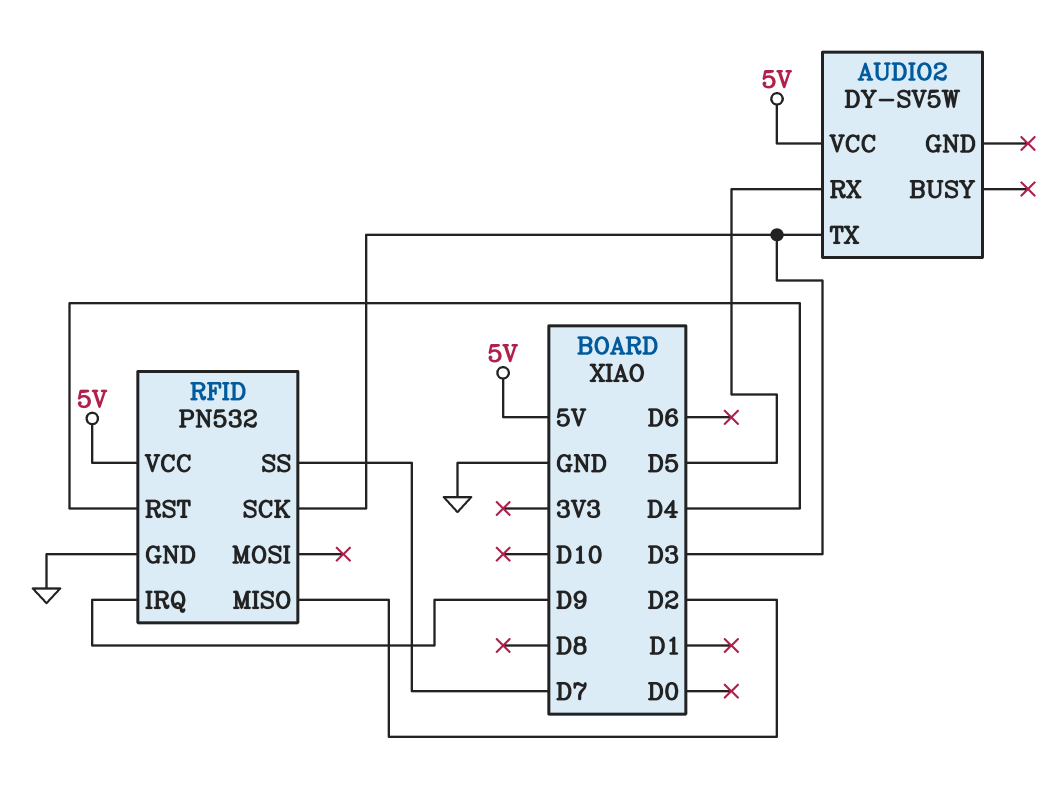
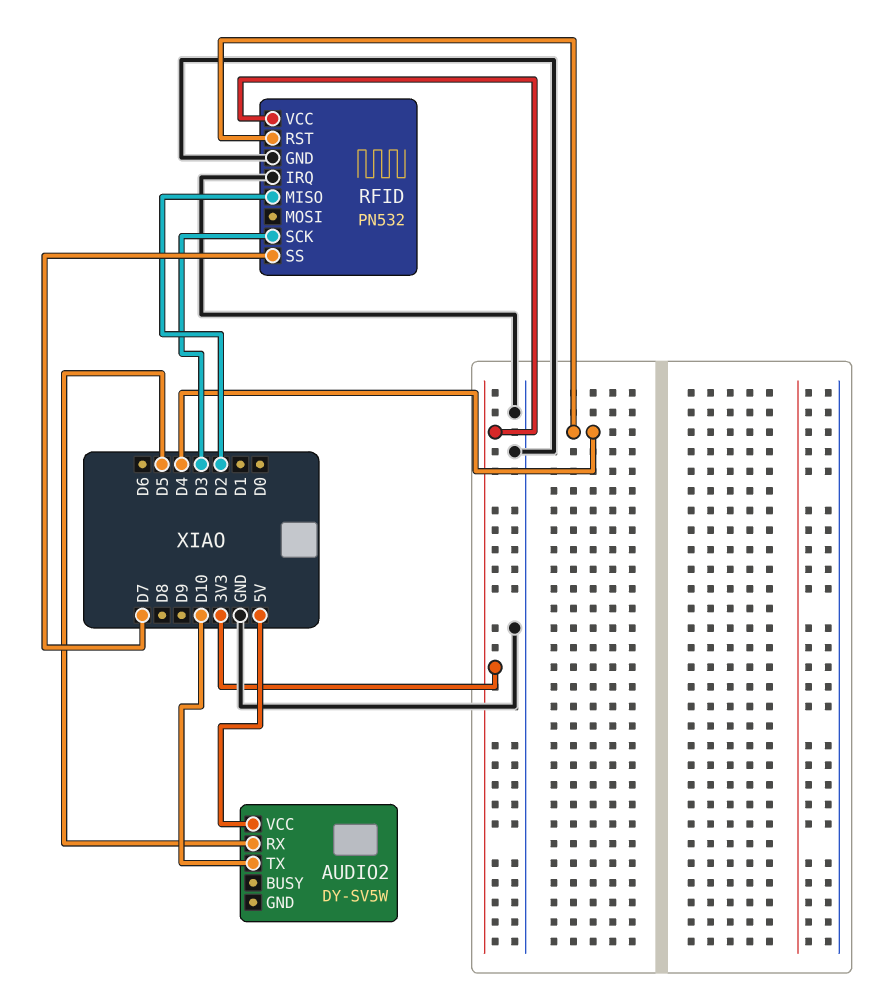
AUDIO2 pin TX: D3 -> D10
RFID pin IRQ: D9 -> GND
RFID pin VCC: 5V -> 3V3

